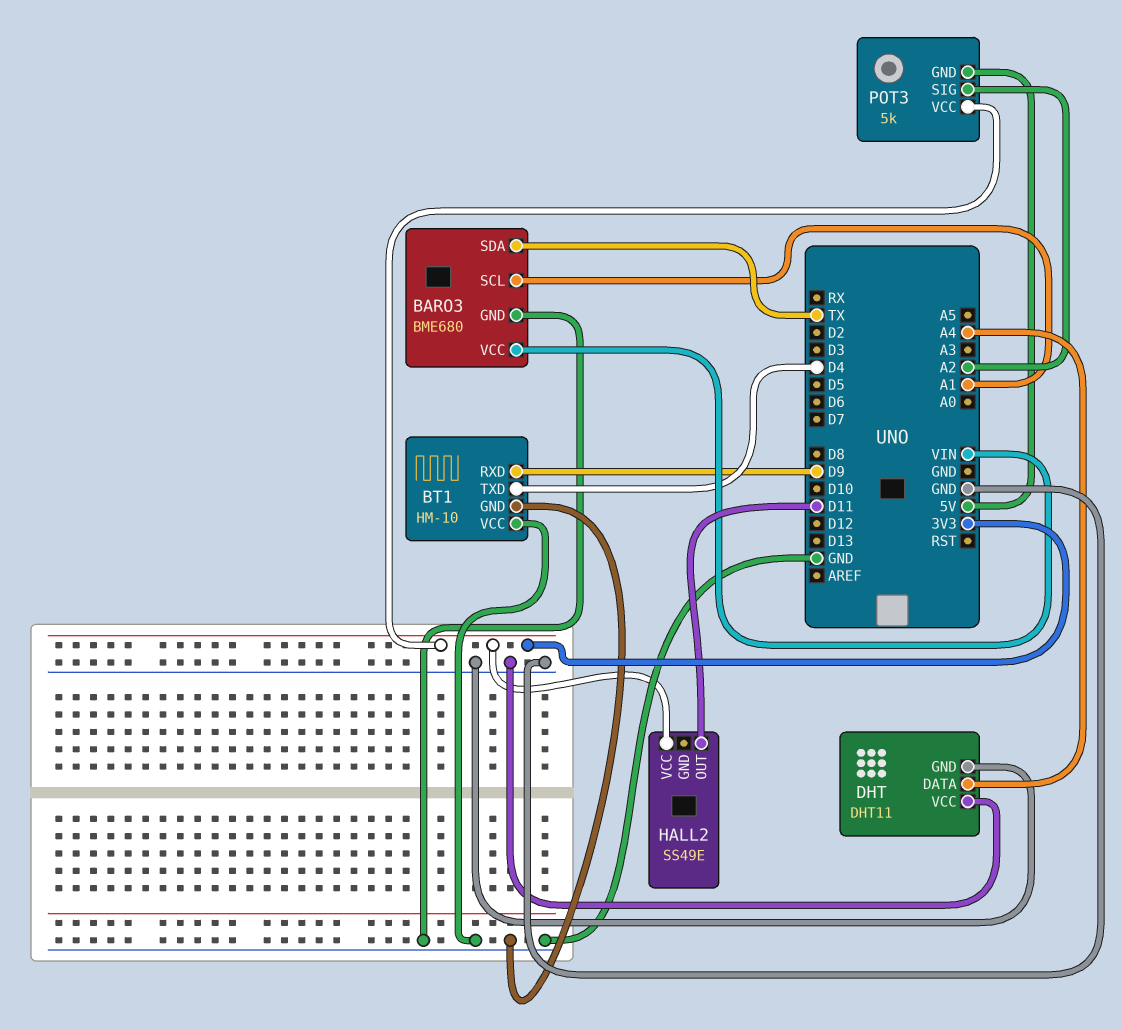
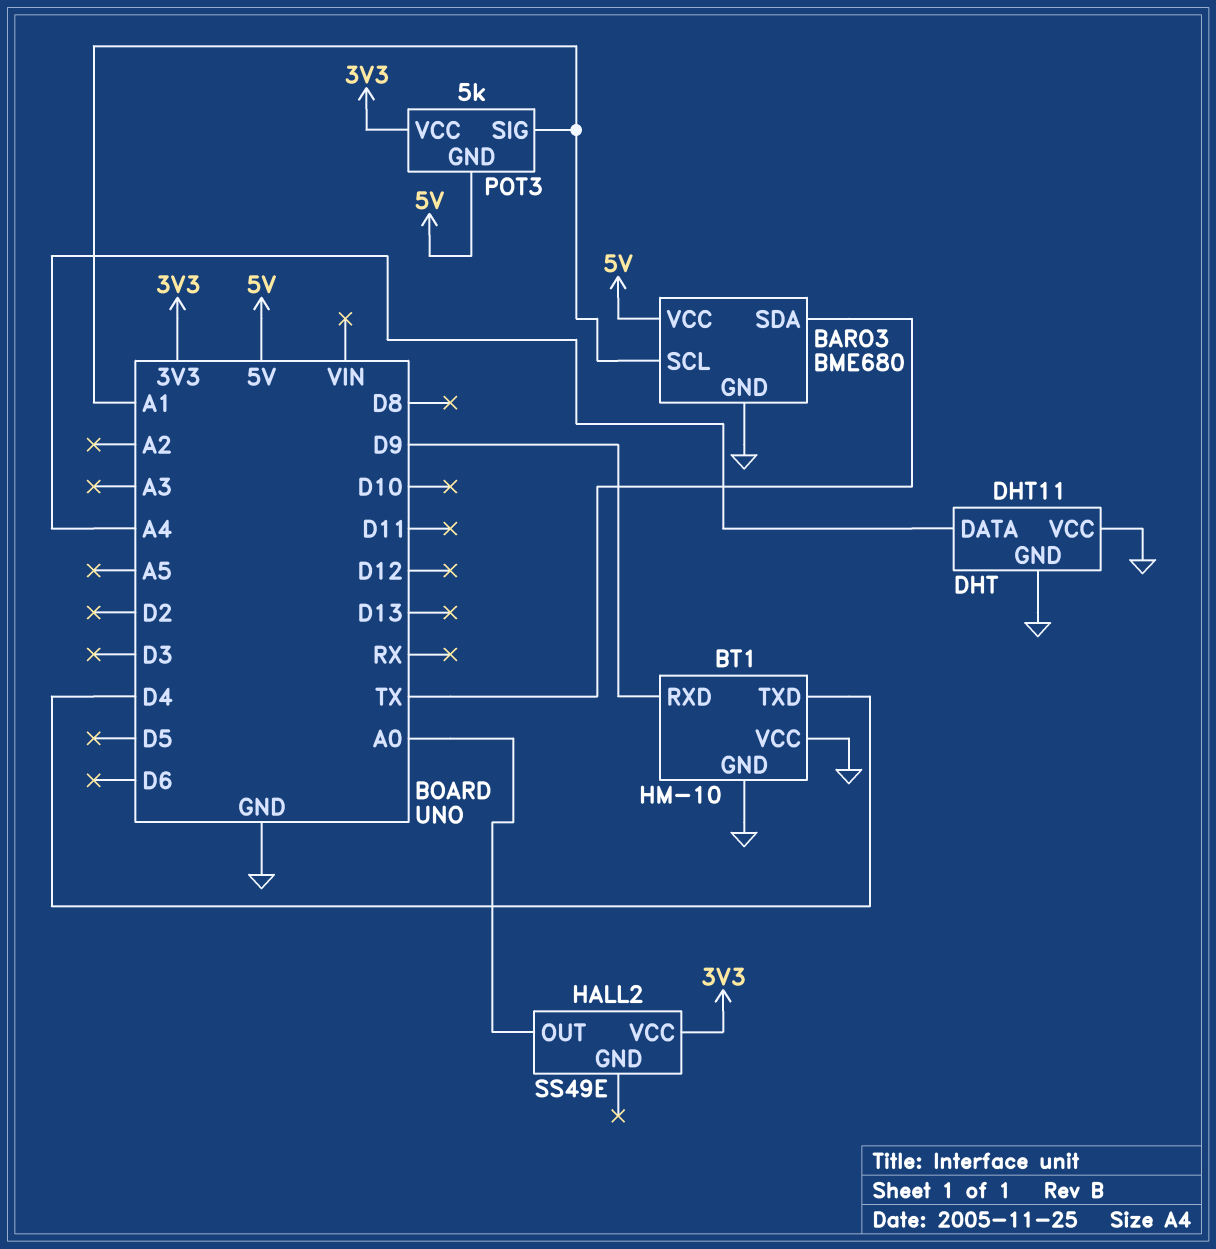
BARO3 pin VCC: VIN -> 5V
HALL2 pin OUT: D11 -> A0
POT3 pin SIG: A2 -> A1

